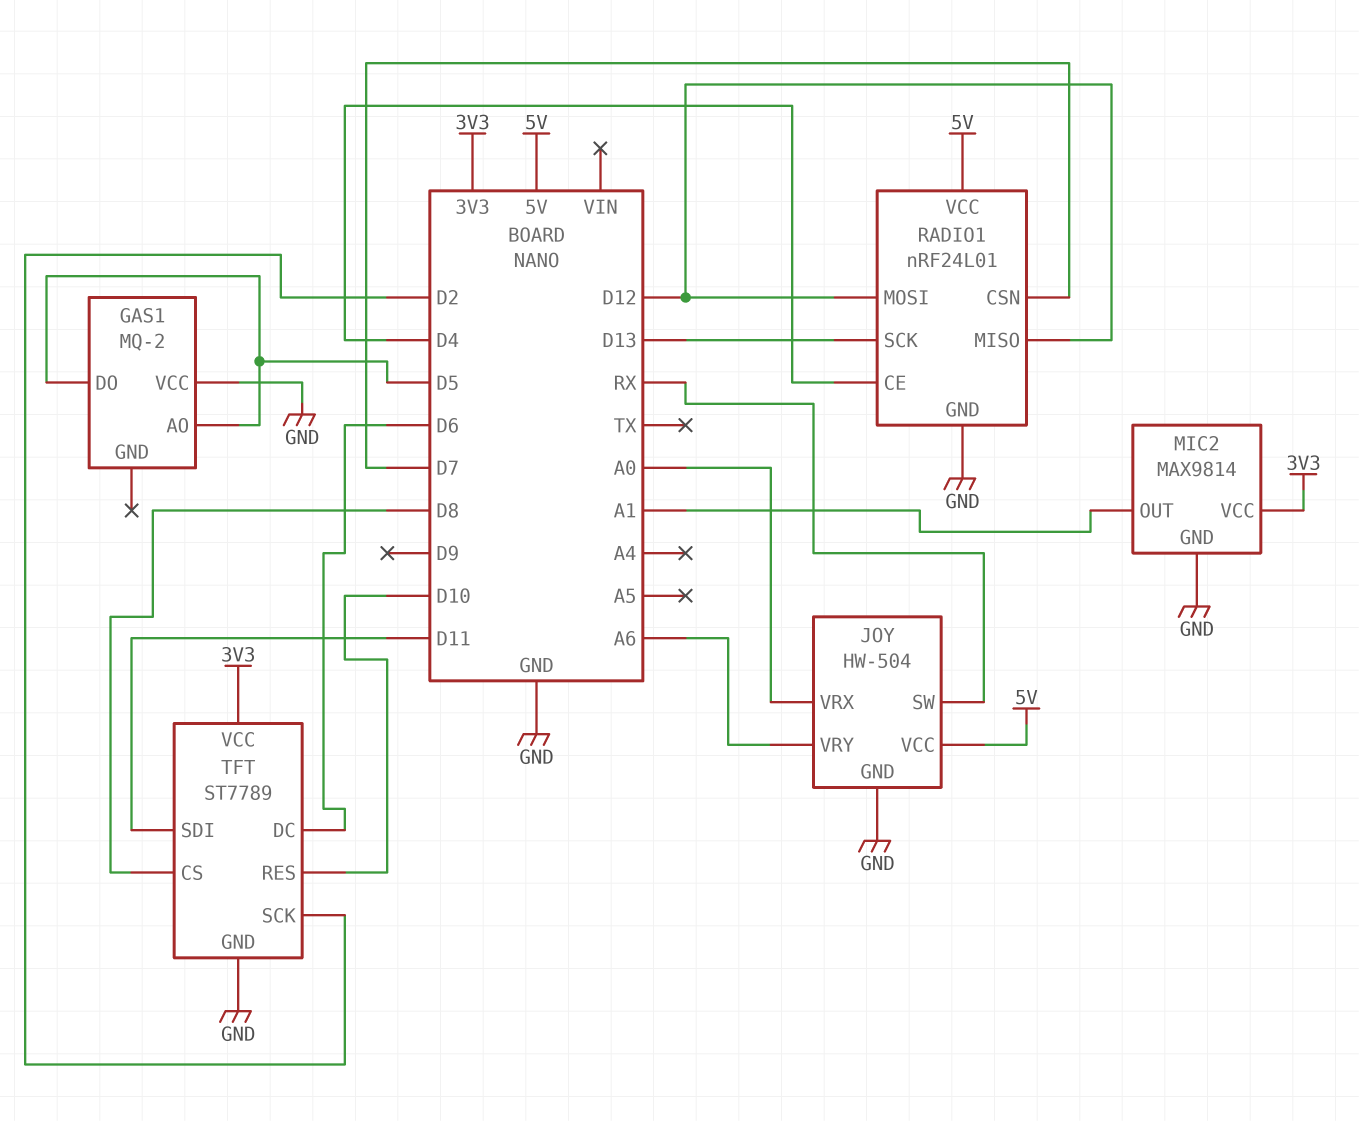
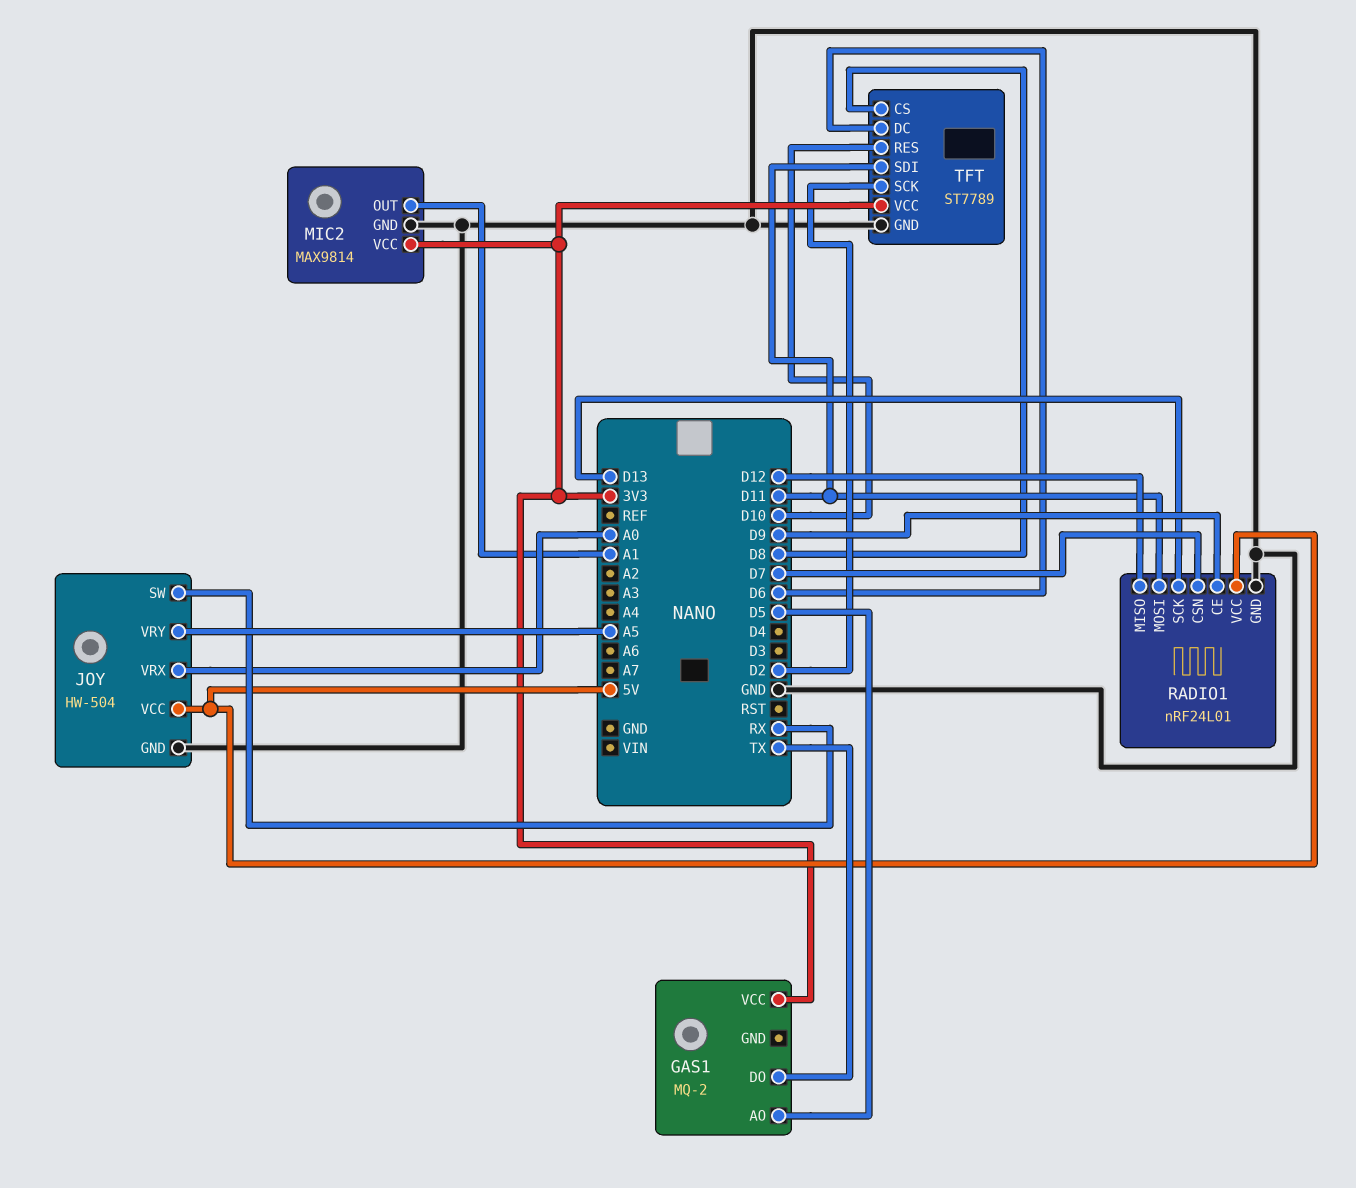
GAS1 pin DO: D5 -> TX
GAS1 pin VCC: GND -> 3V3
JOY pin VRY: A6 -> A5
RADIO1 pin CE: D4 -> D9
RADIO1 pin MOSI: D12 -> D11

